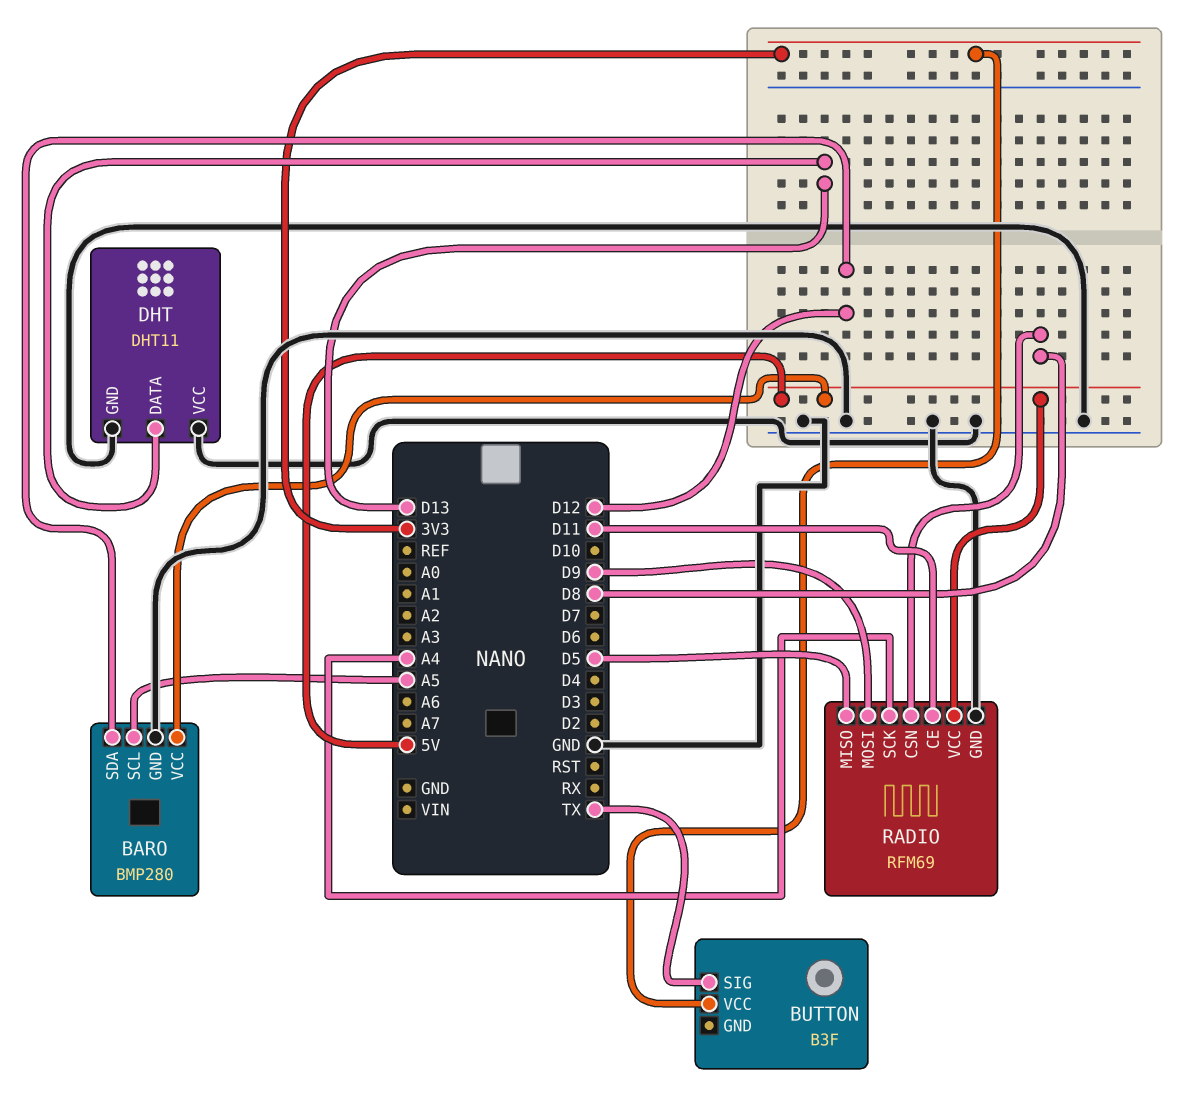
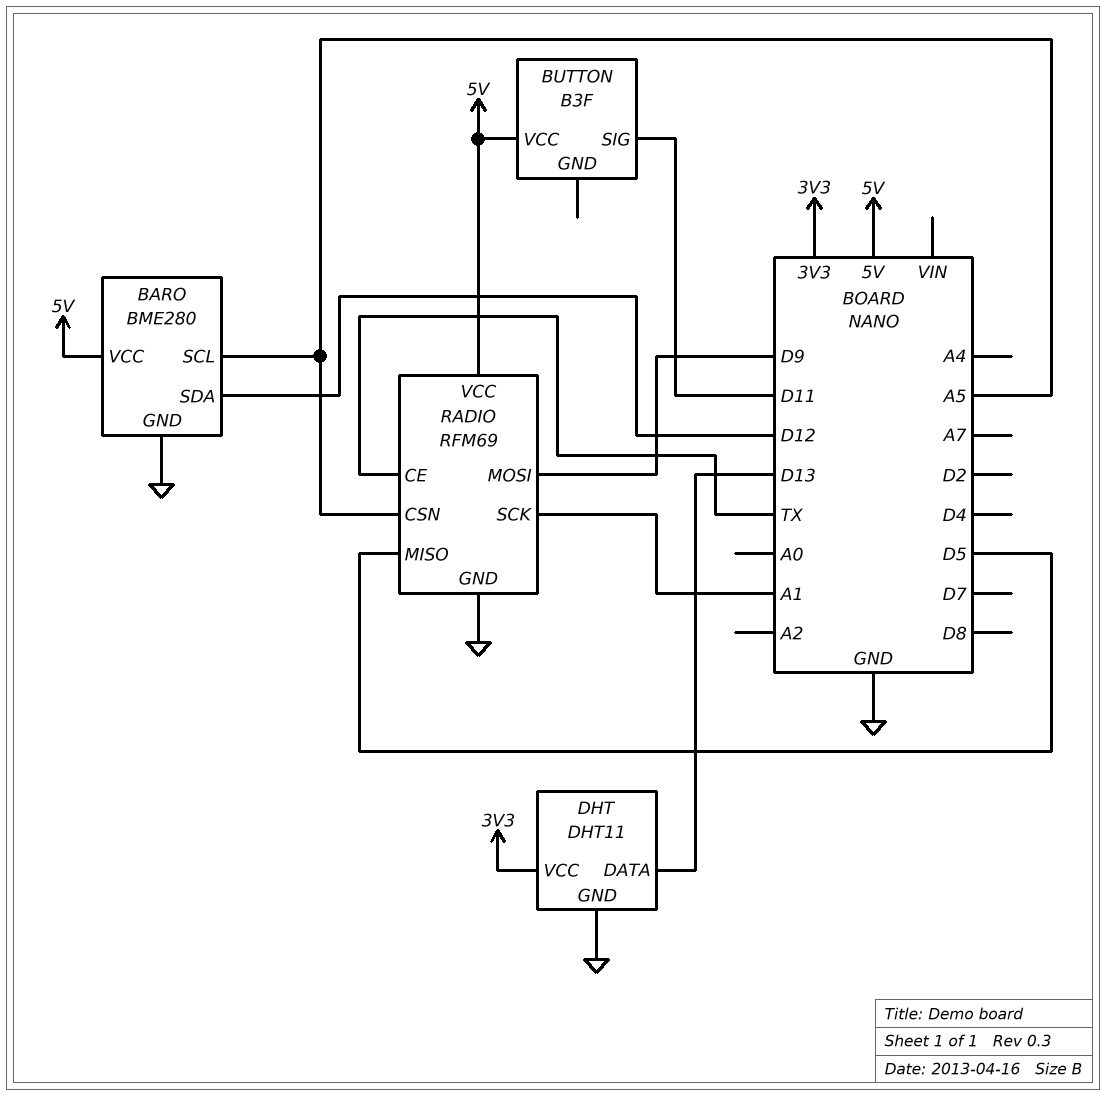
BARO: BMP280 -> BME280
BUTTON pin SIG: TX -> D11
BUTTON pin VCC: 3V3 -> 5V
DHT pin VCC: GND -> 3V3
RADIO pin CE: D11 -> TX
RADIO pin CSN: D8 -> A5
RADIO pin SCK: A4 -> A1

